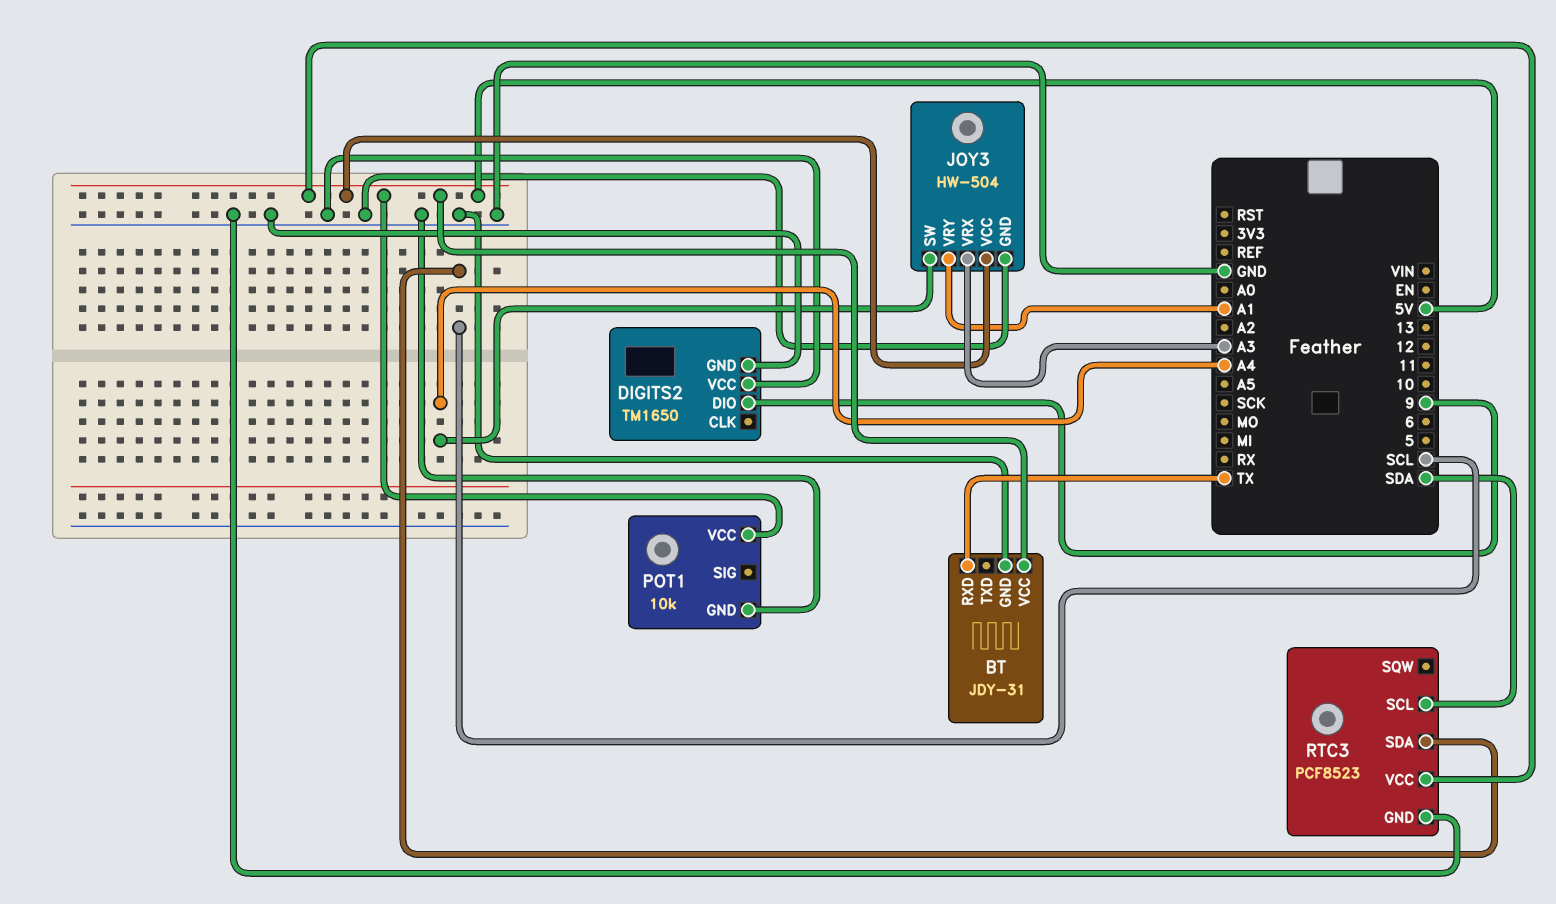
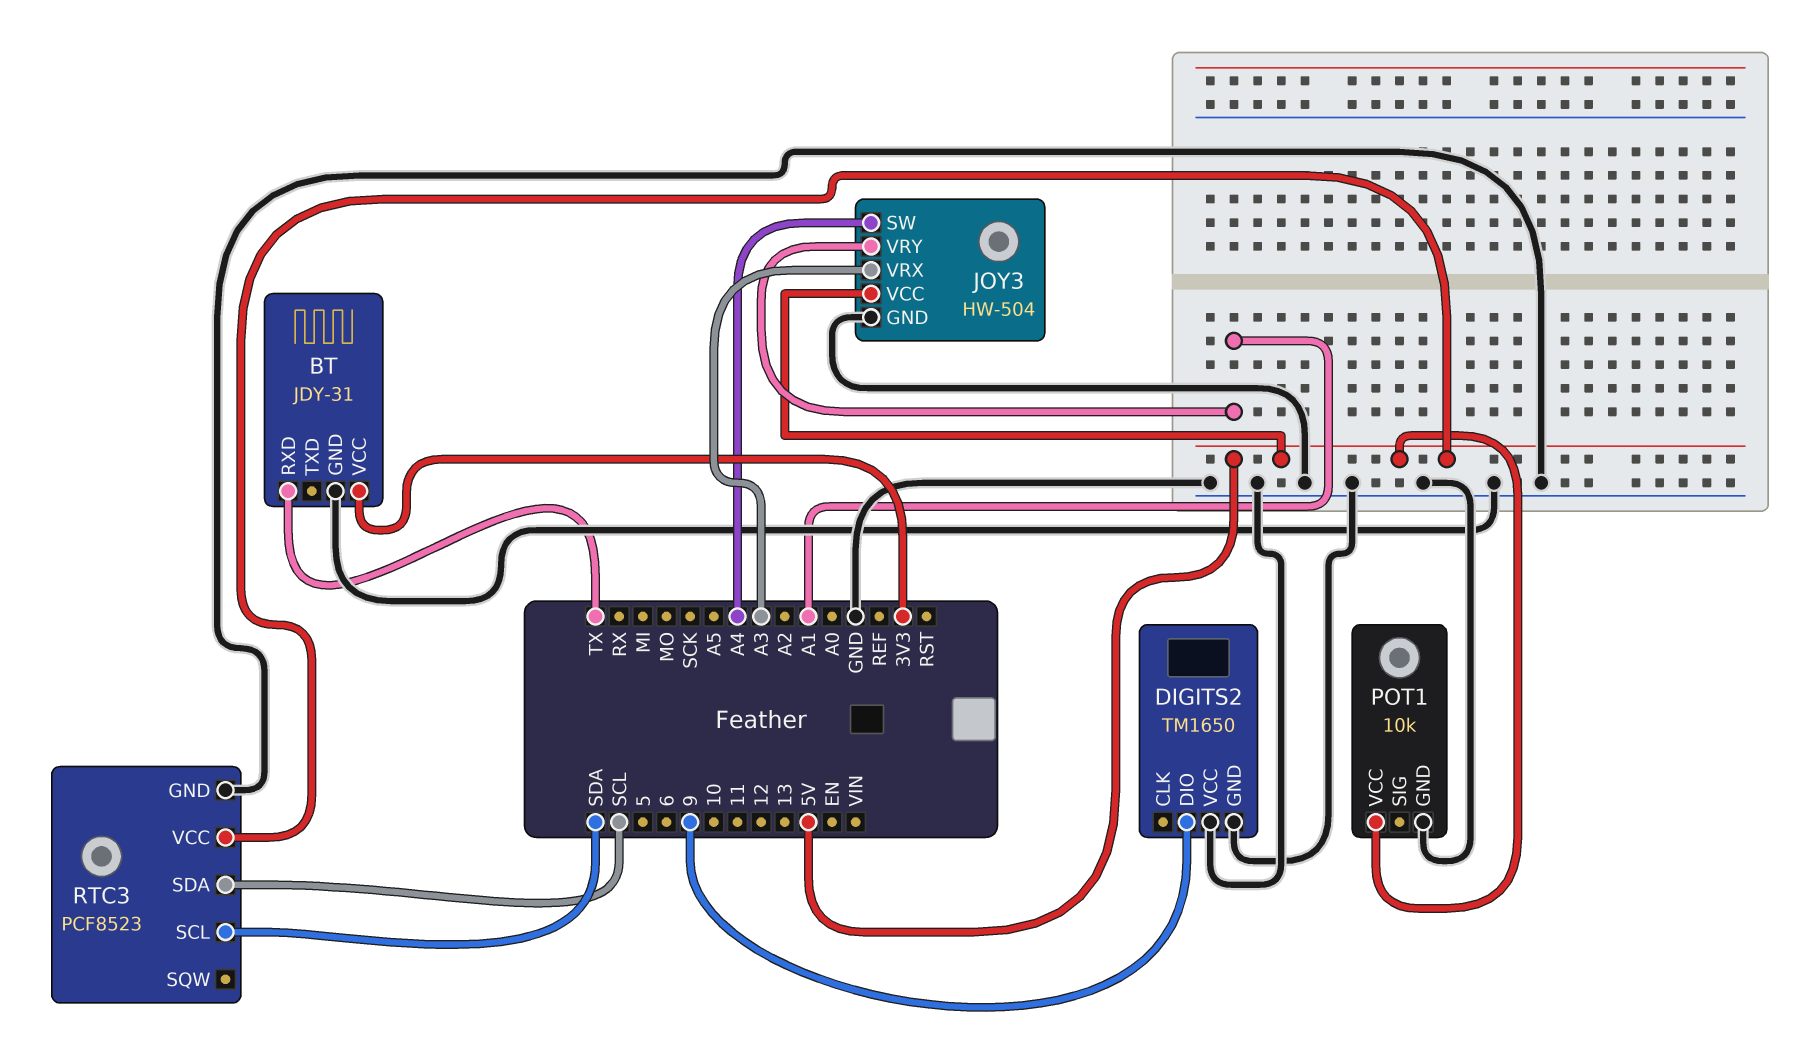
BT pin VCC: 5V -> 3V3

